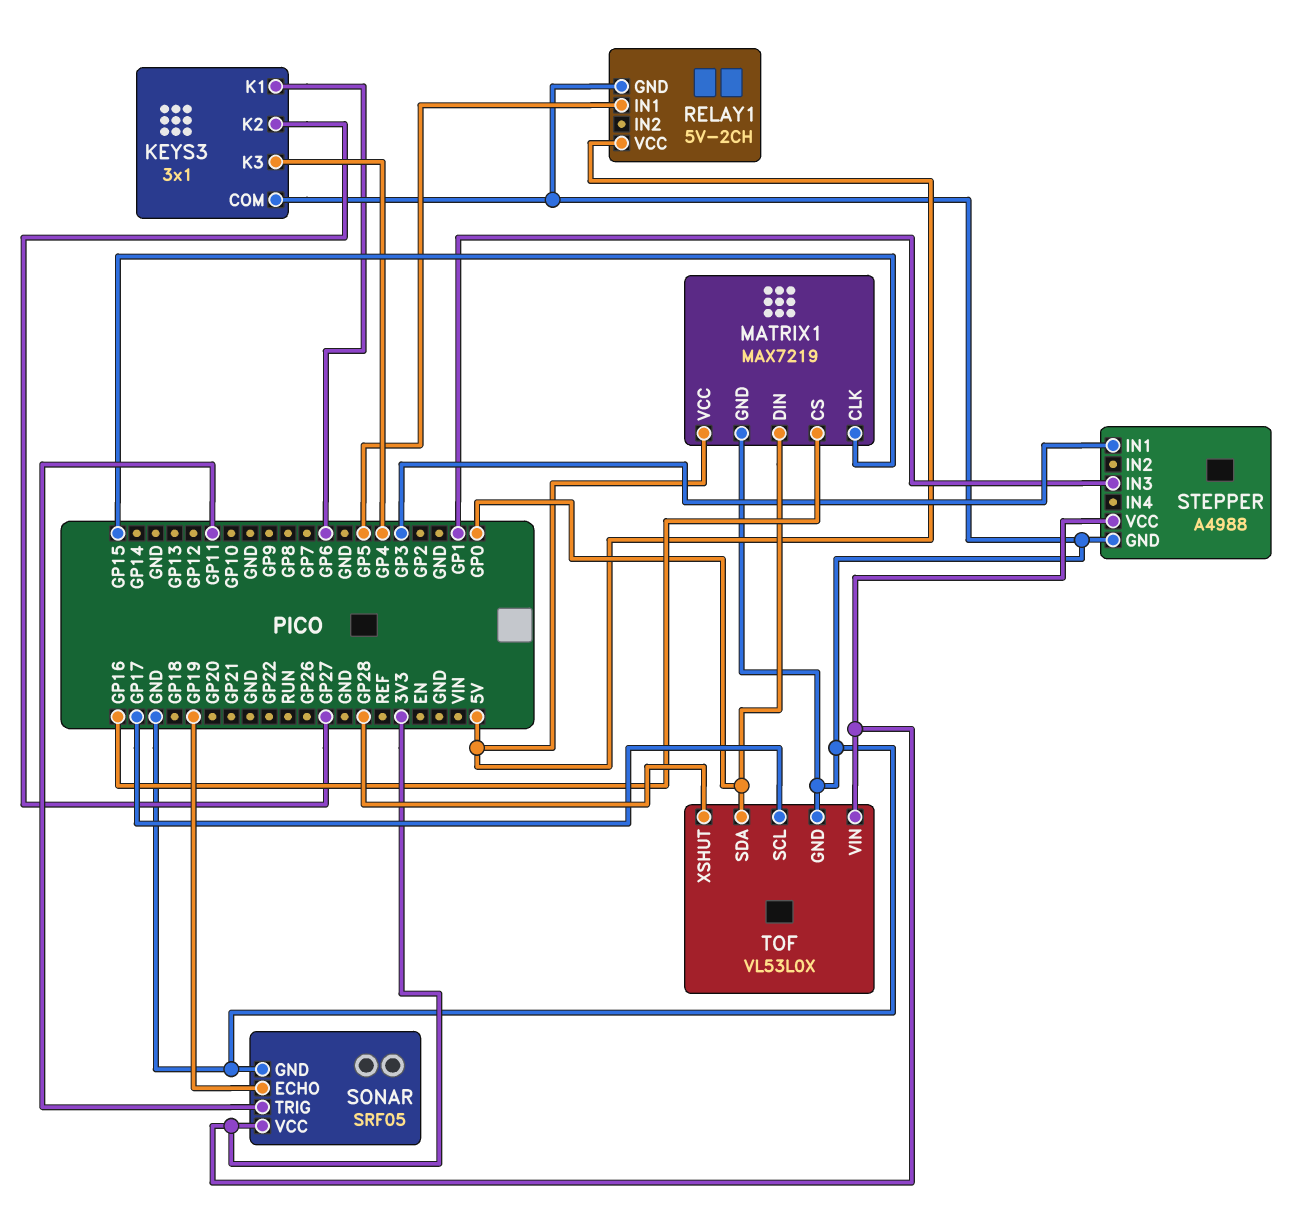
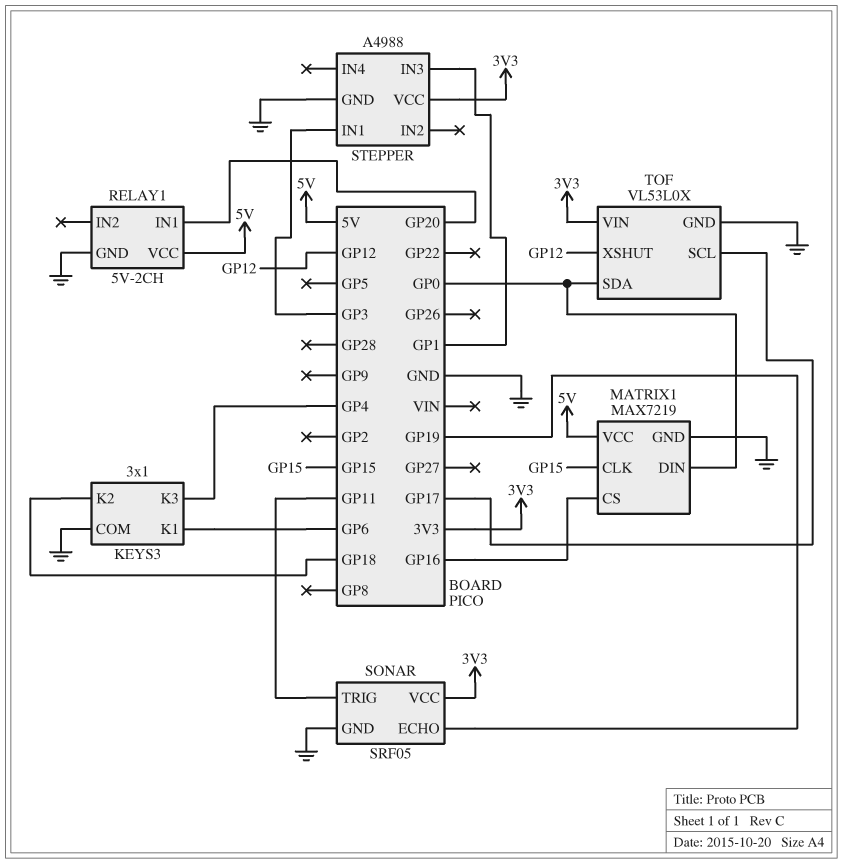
KEYS3 pin K2: GP27 -> GP18
RELAY1 pin IN1: GP5 -> GP20
TOF pin XSHUT: GP28 -> GP12

